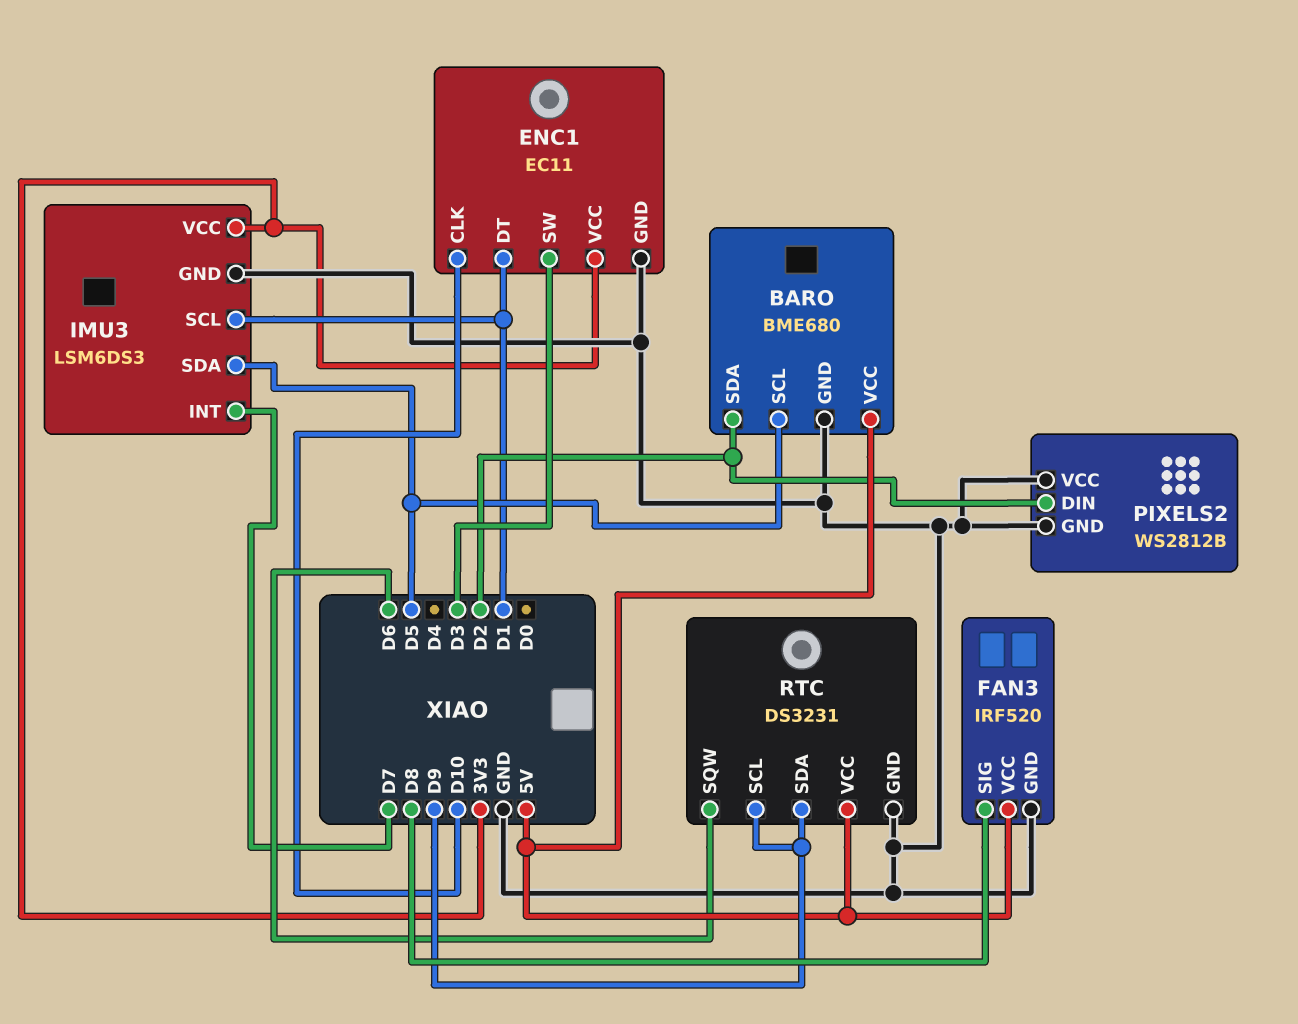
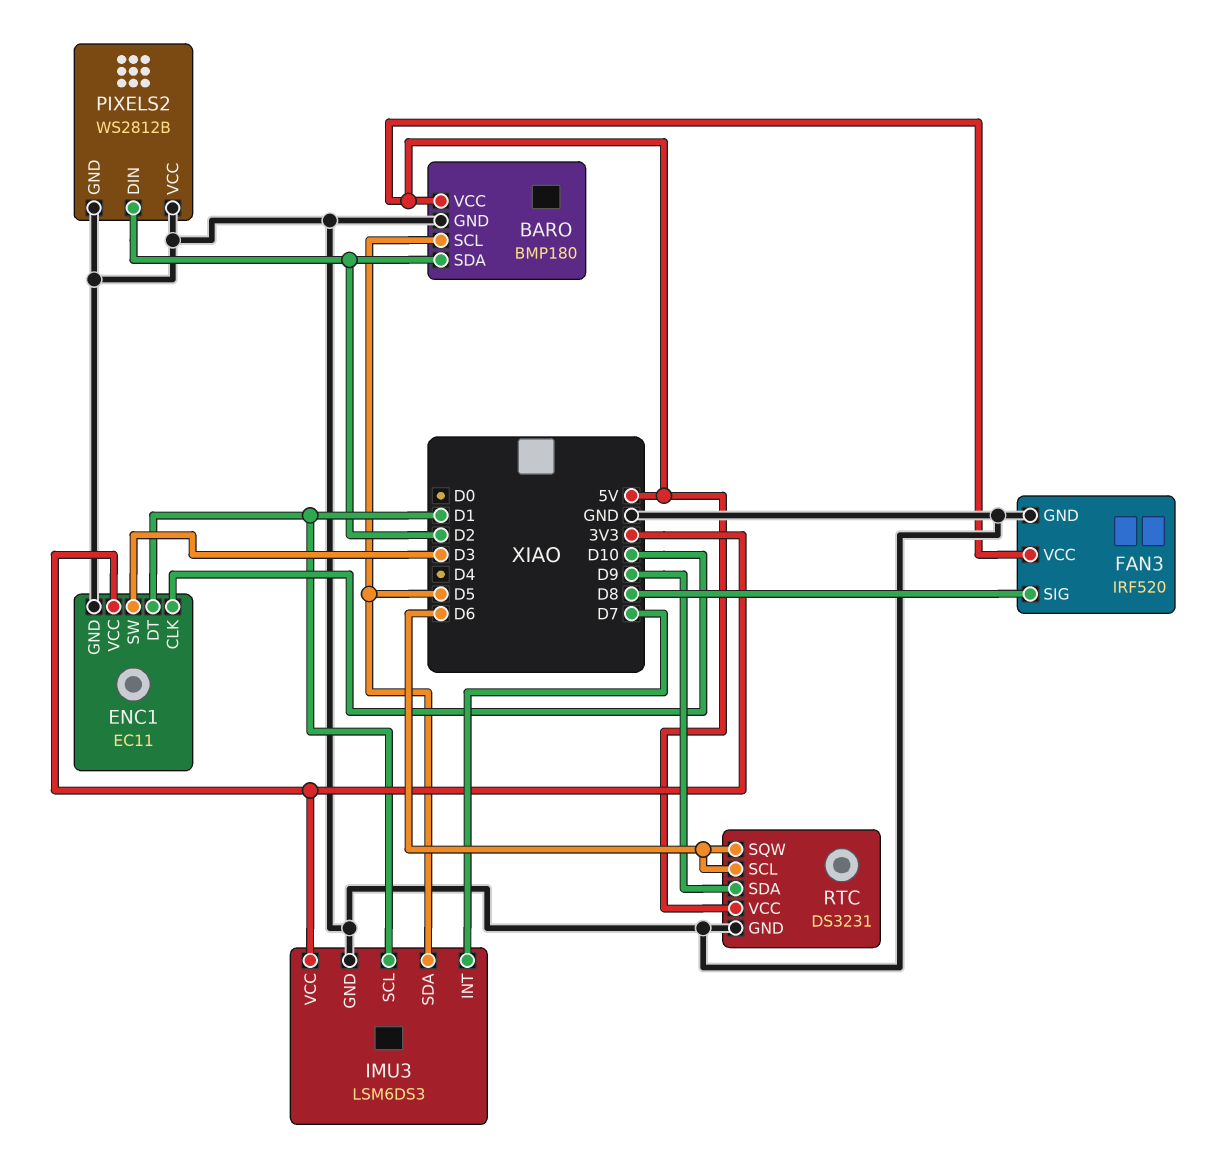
BARO: BME680 -> BMP180
RTC pin SCL: D9 -> D6

